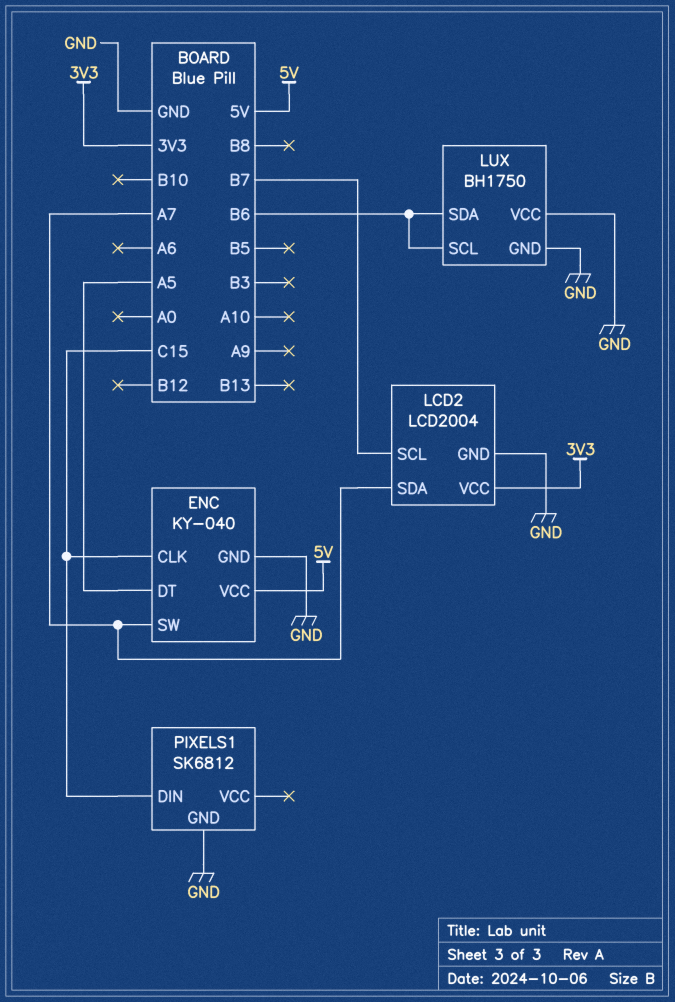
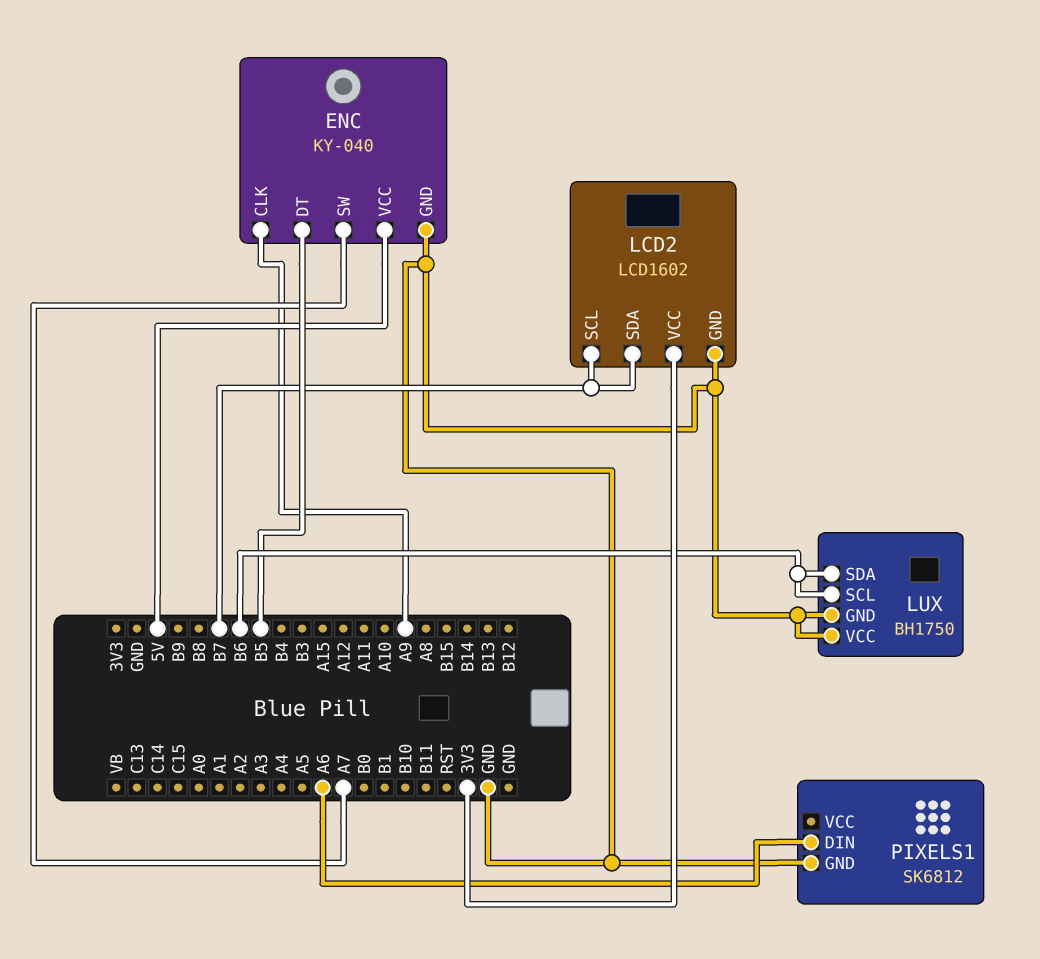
ENC pin CLK: C15 -> A9
ENC pin DT: A5 -> B5
LCD2: LCD2004 -> LCD1602
LCD2 pin SDA: A7 -> B7
PIXELS1 pin DIN: C15 -> A6

